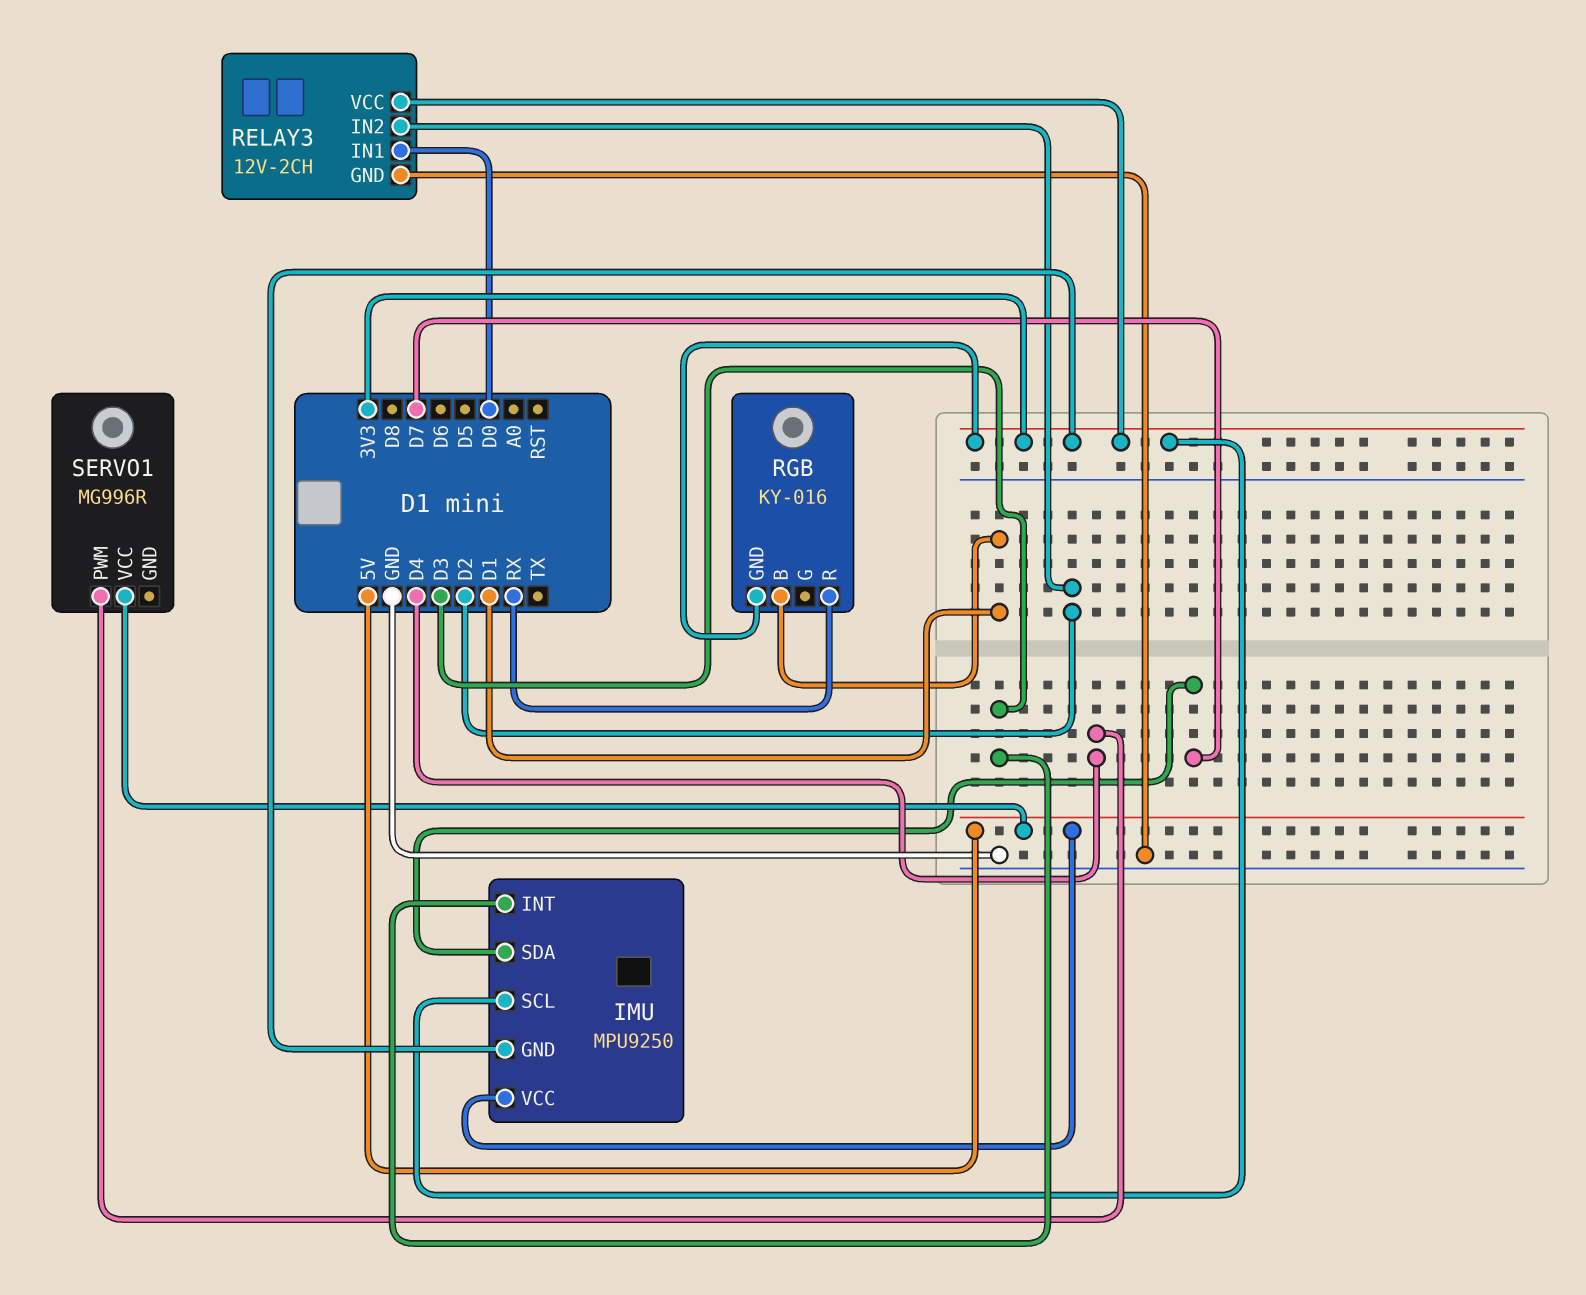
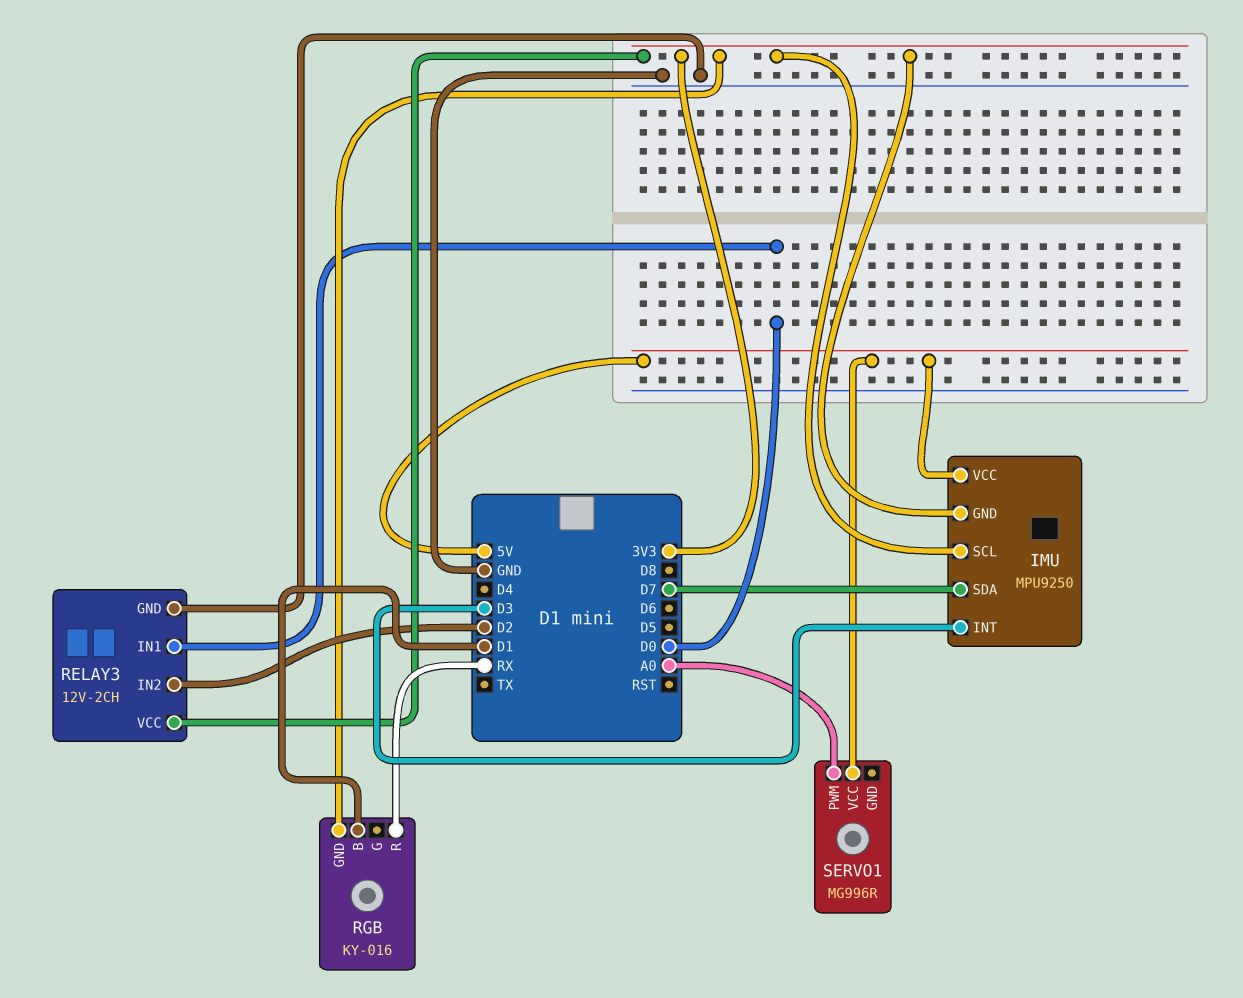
SERVO1 pin PWM: D4 -> A0

